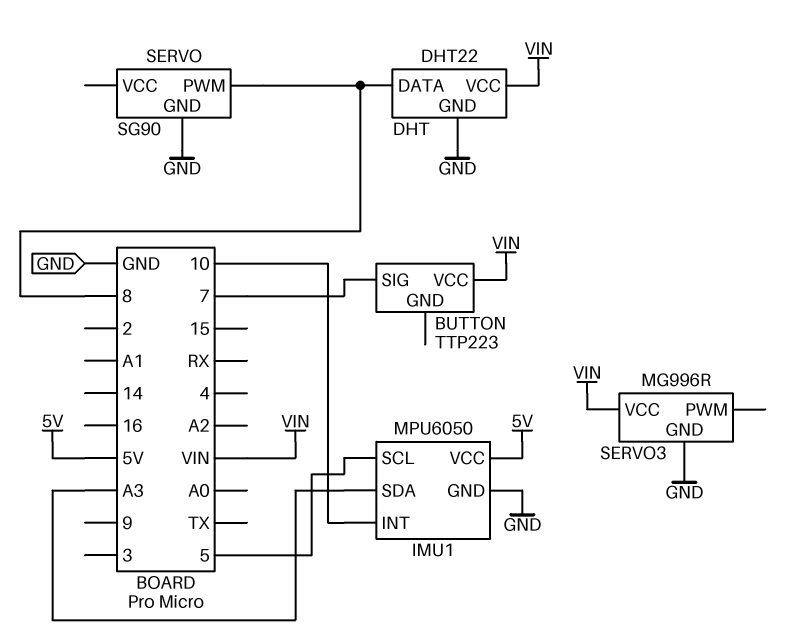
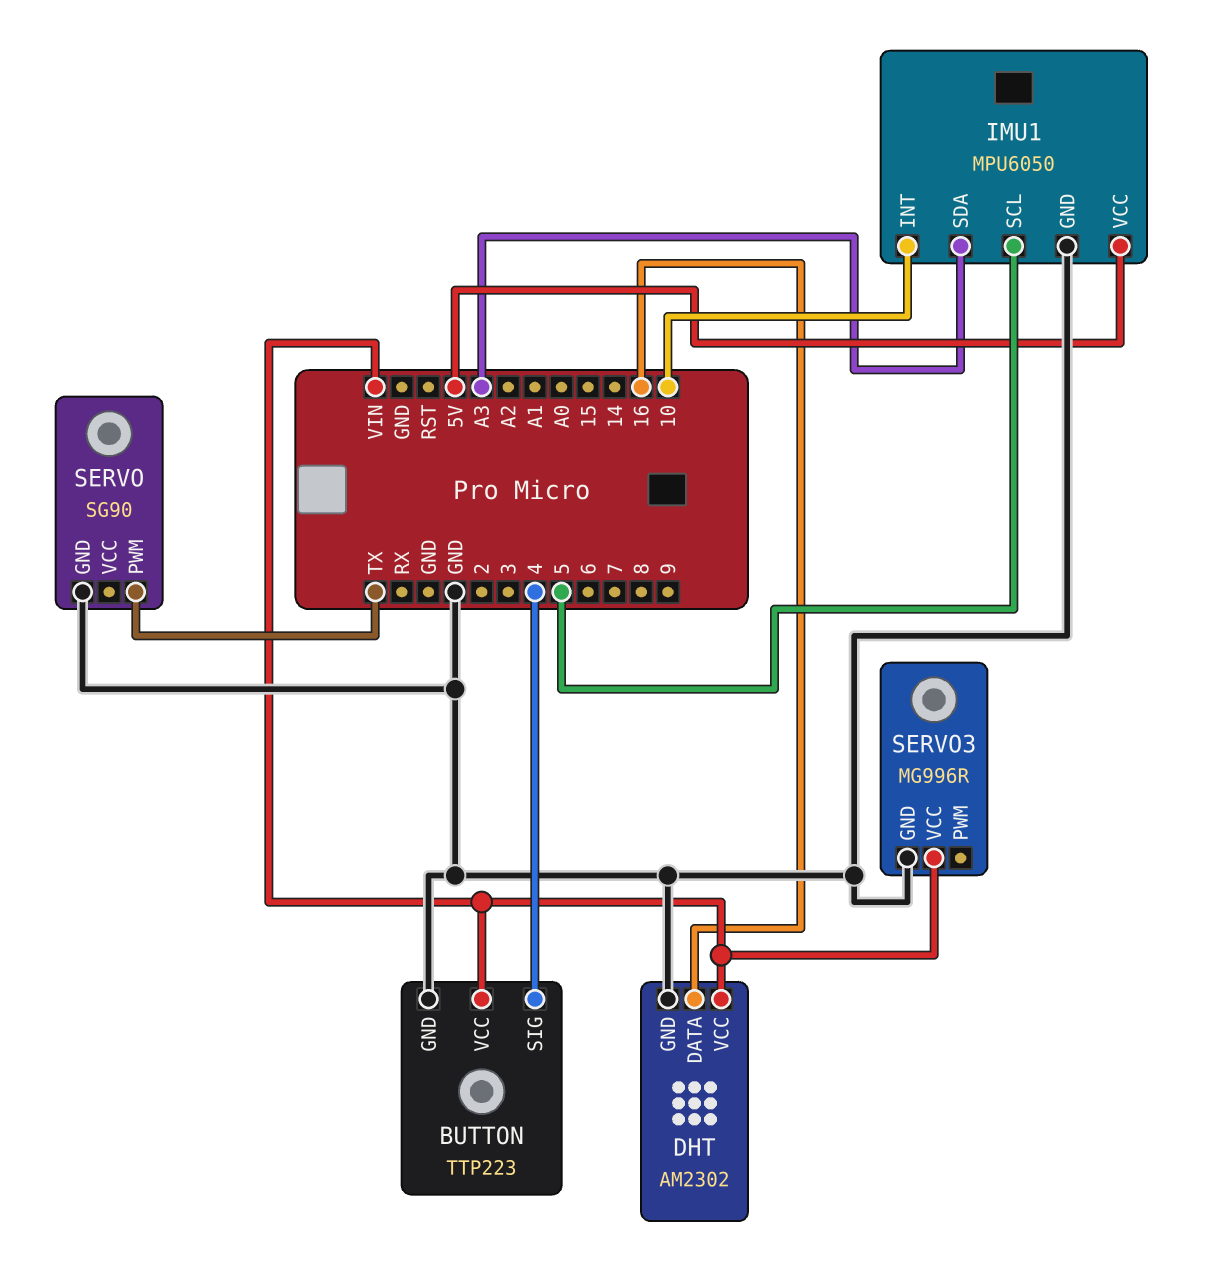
BUTTON pin GND: none -> GND
BUTTON pin SIG: 7 -> 4
DHT: DHT22 -> AM2302
DHT pin DATA: 8 -> 16
SERVO pin PWM: 8 -> TX

